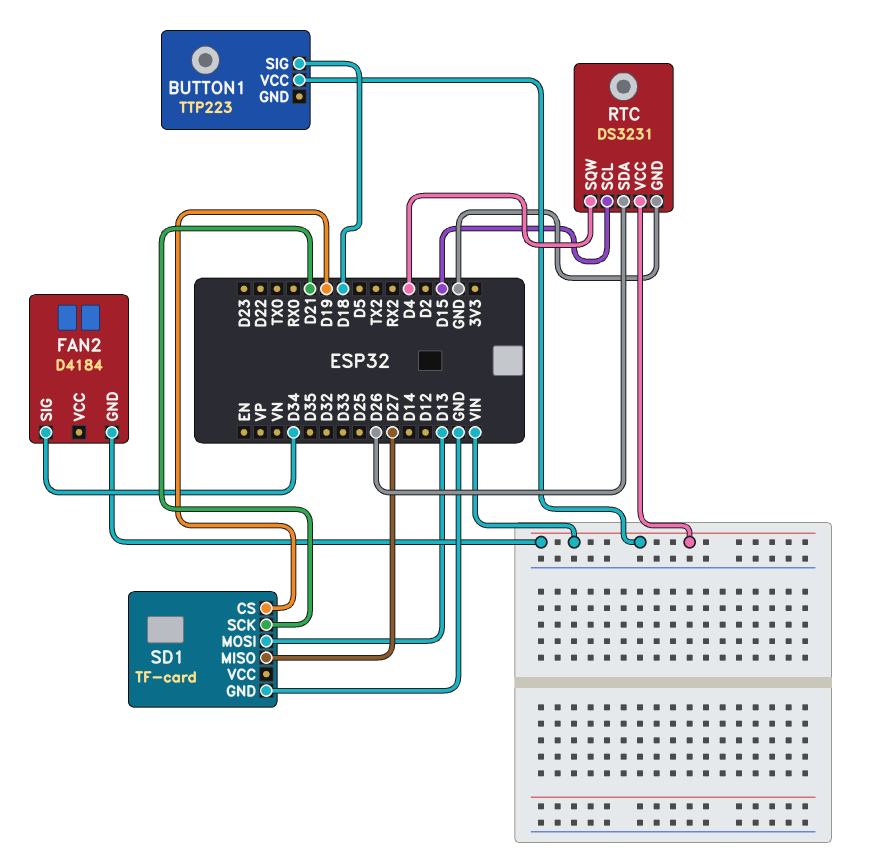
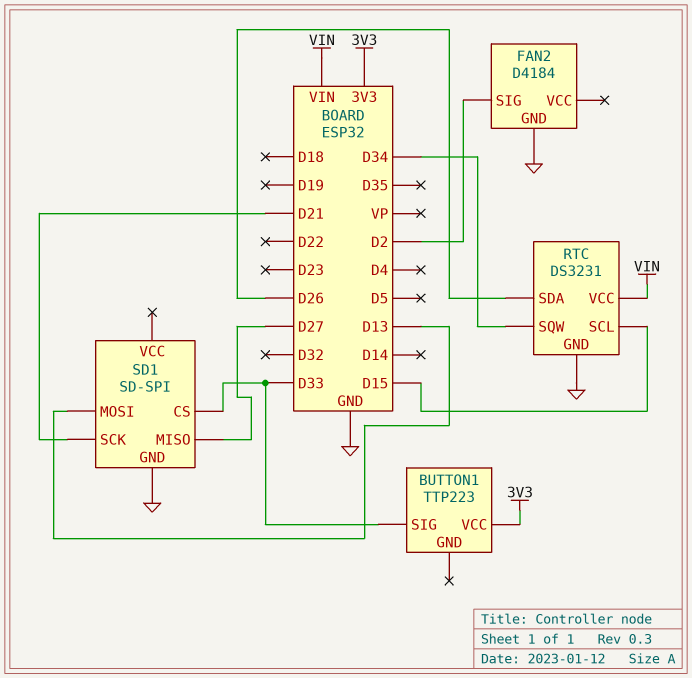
BUTTON1 pin SIG: D18 -> D33
BUTTON1 pin VCC: VIN -> 3V3
FAN2 pin GND: VIN -> GND
FAN2 pin SIG: D34 -> D2
RTC pin SQW: D4 -> D34
SD1: TF-card -> SD-SPI
SD1 pin CS: D19 -> D33

